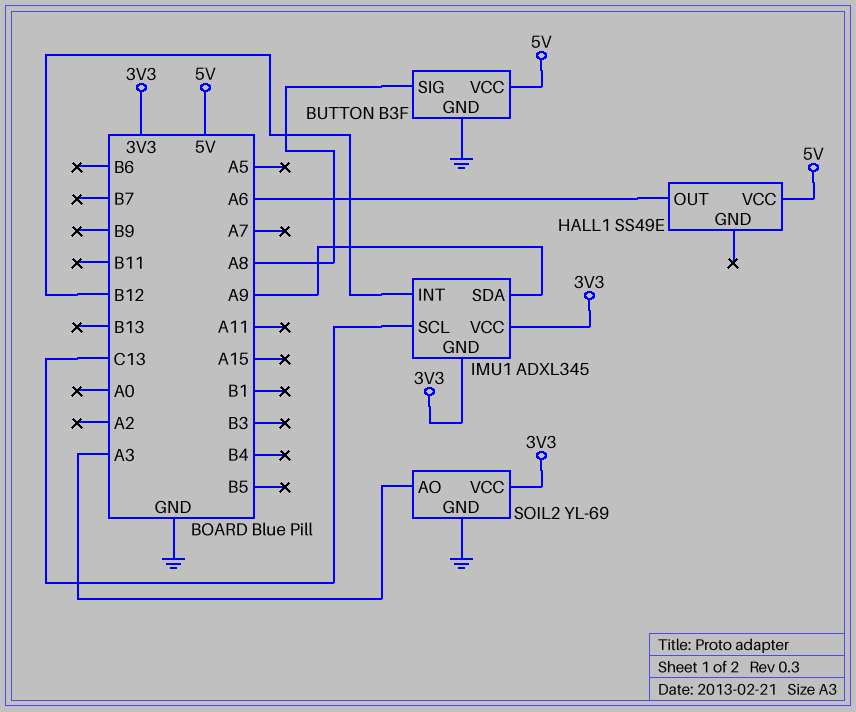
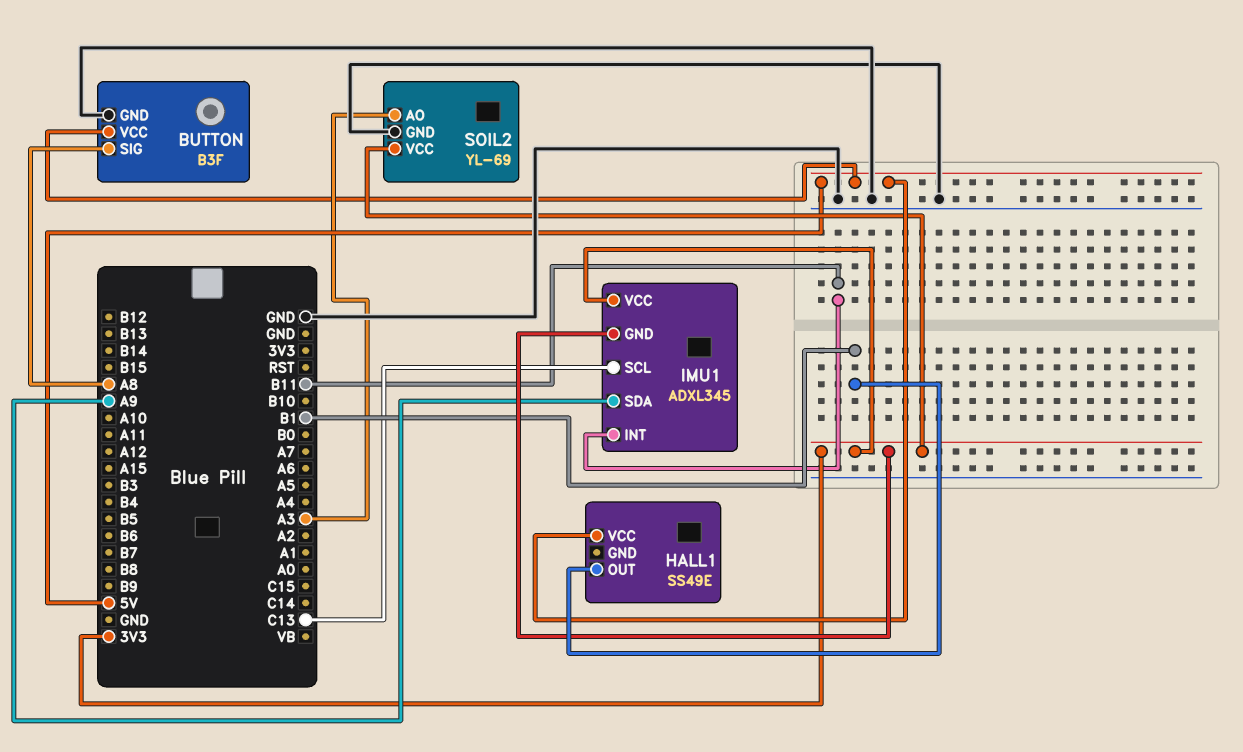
HALL1 pin OUT: A6 -> B1
IMU1 pin INT: B12 -> B11

